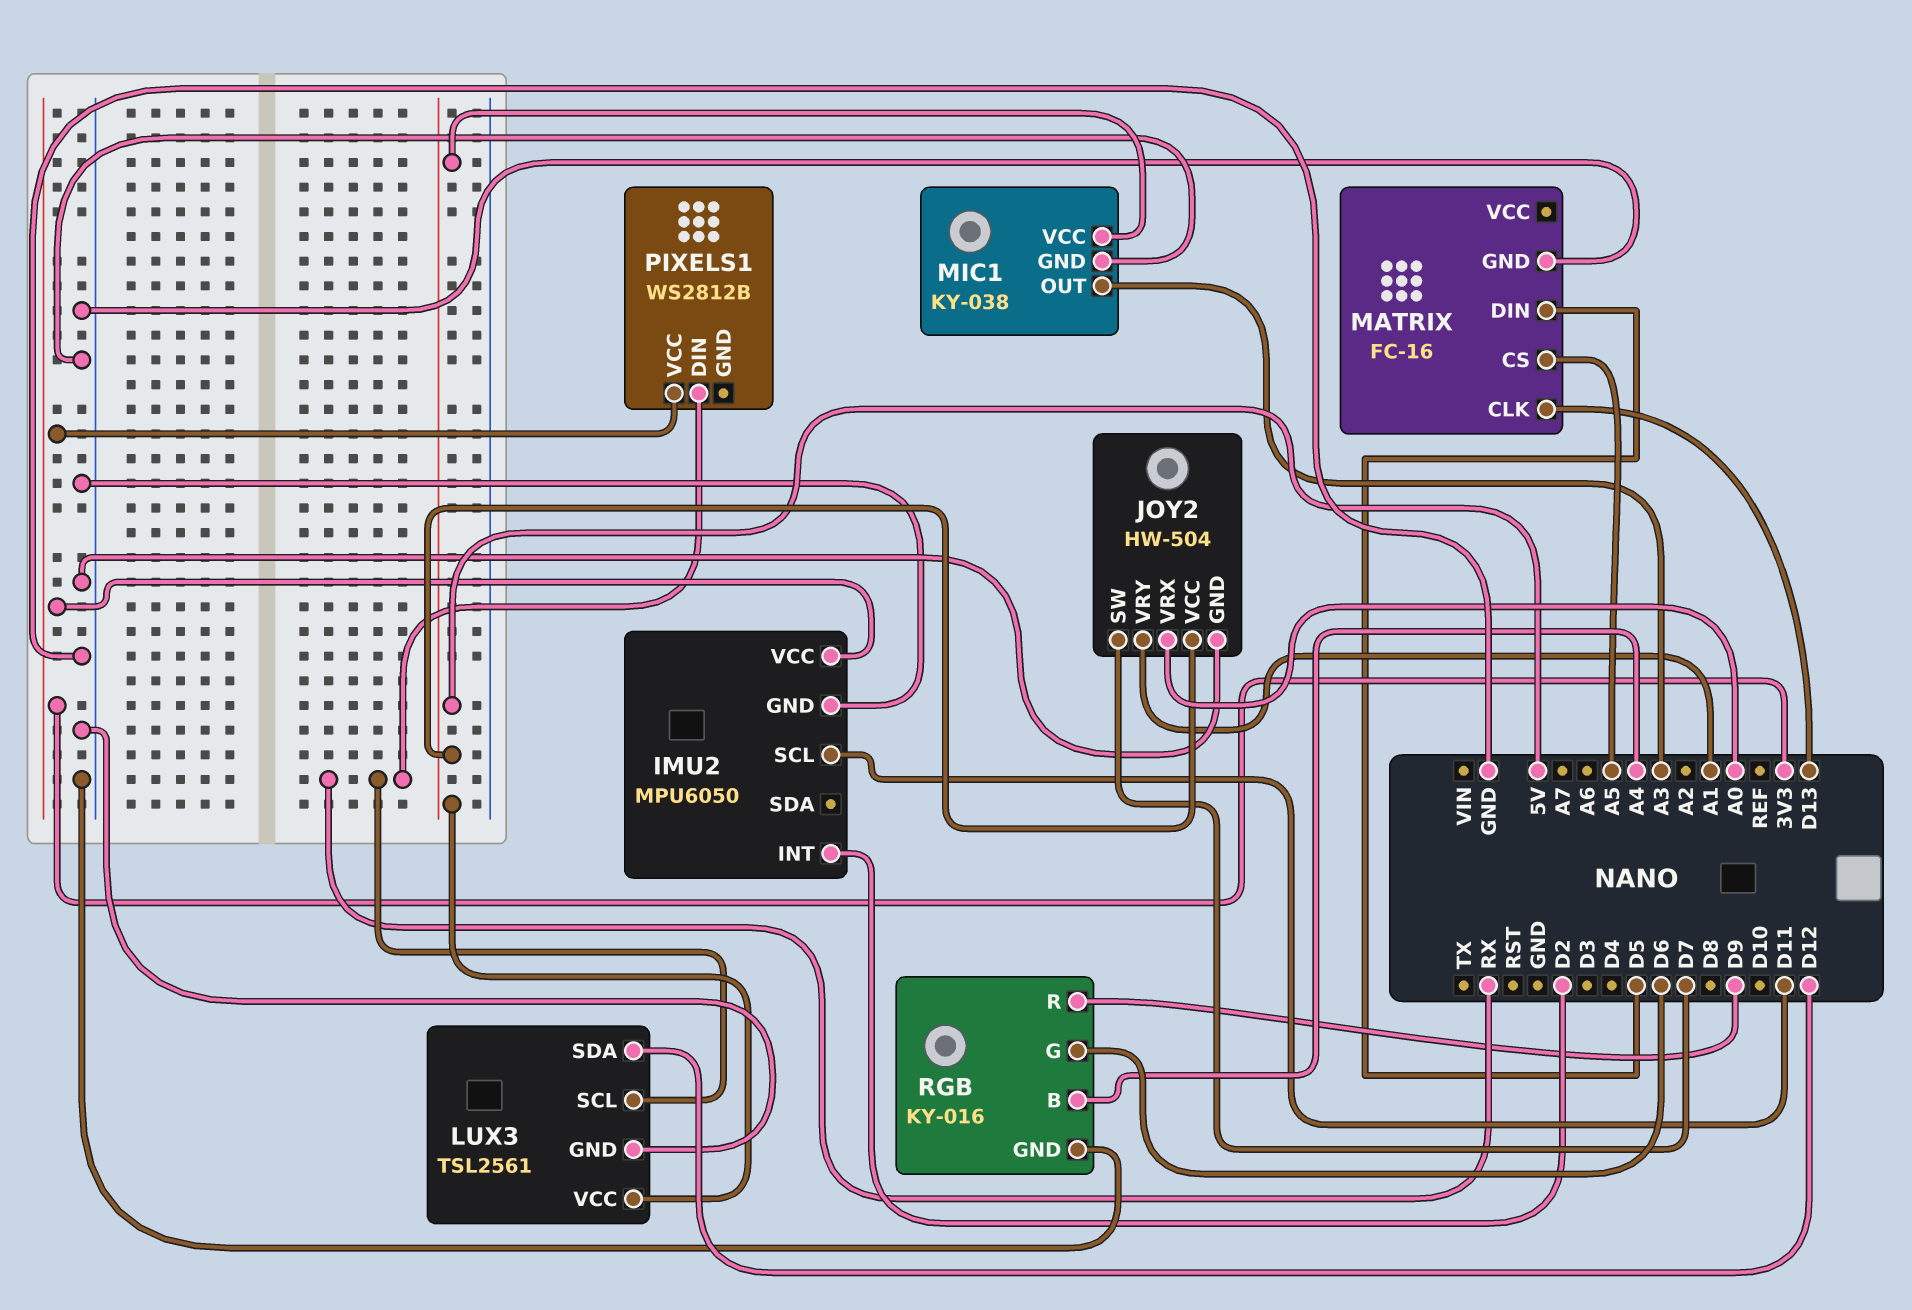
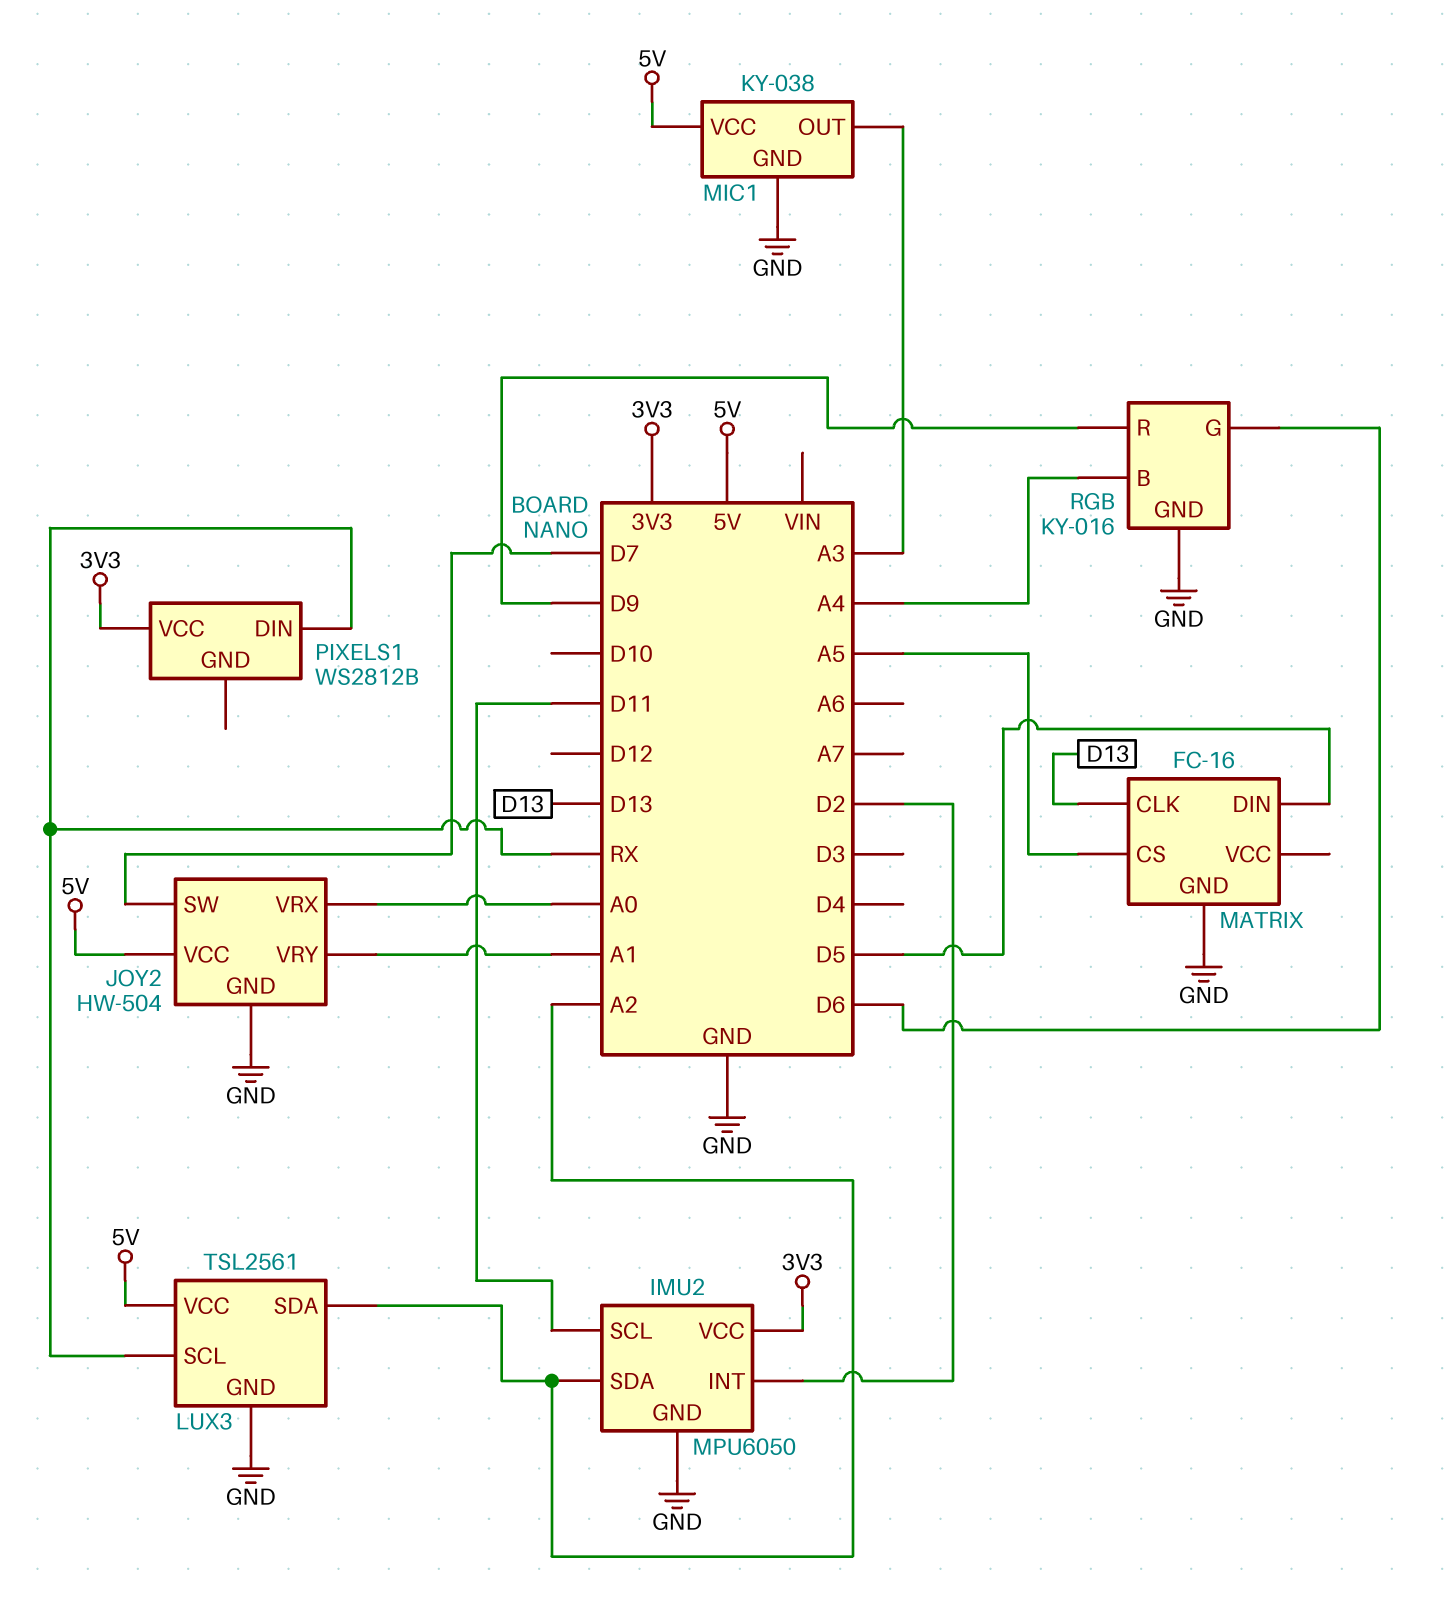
IMU2 pin SDA: none -> A2
LUX3 pin SDA: D12 -> A2

